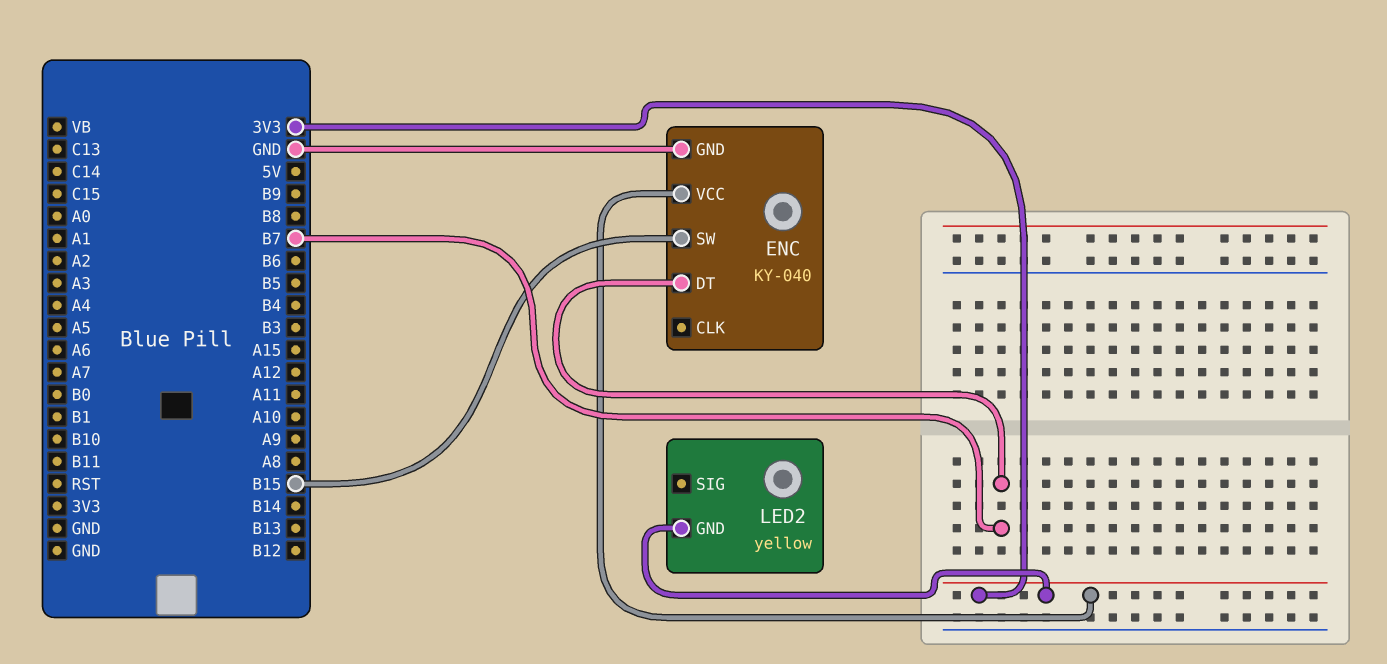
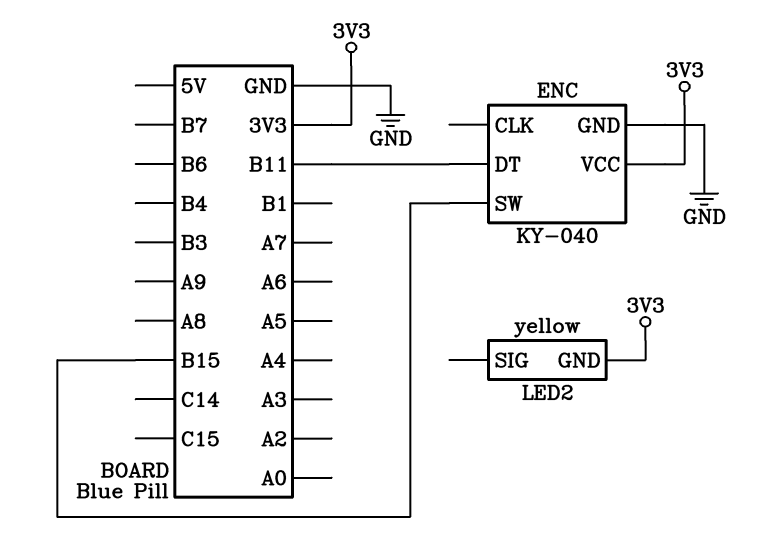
ENC pin DT: B7 -> B11

